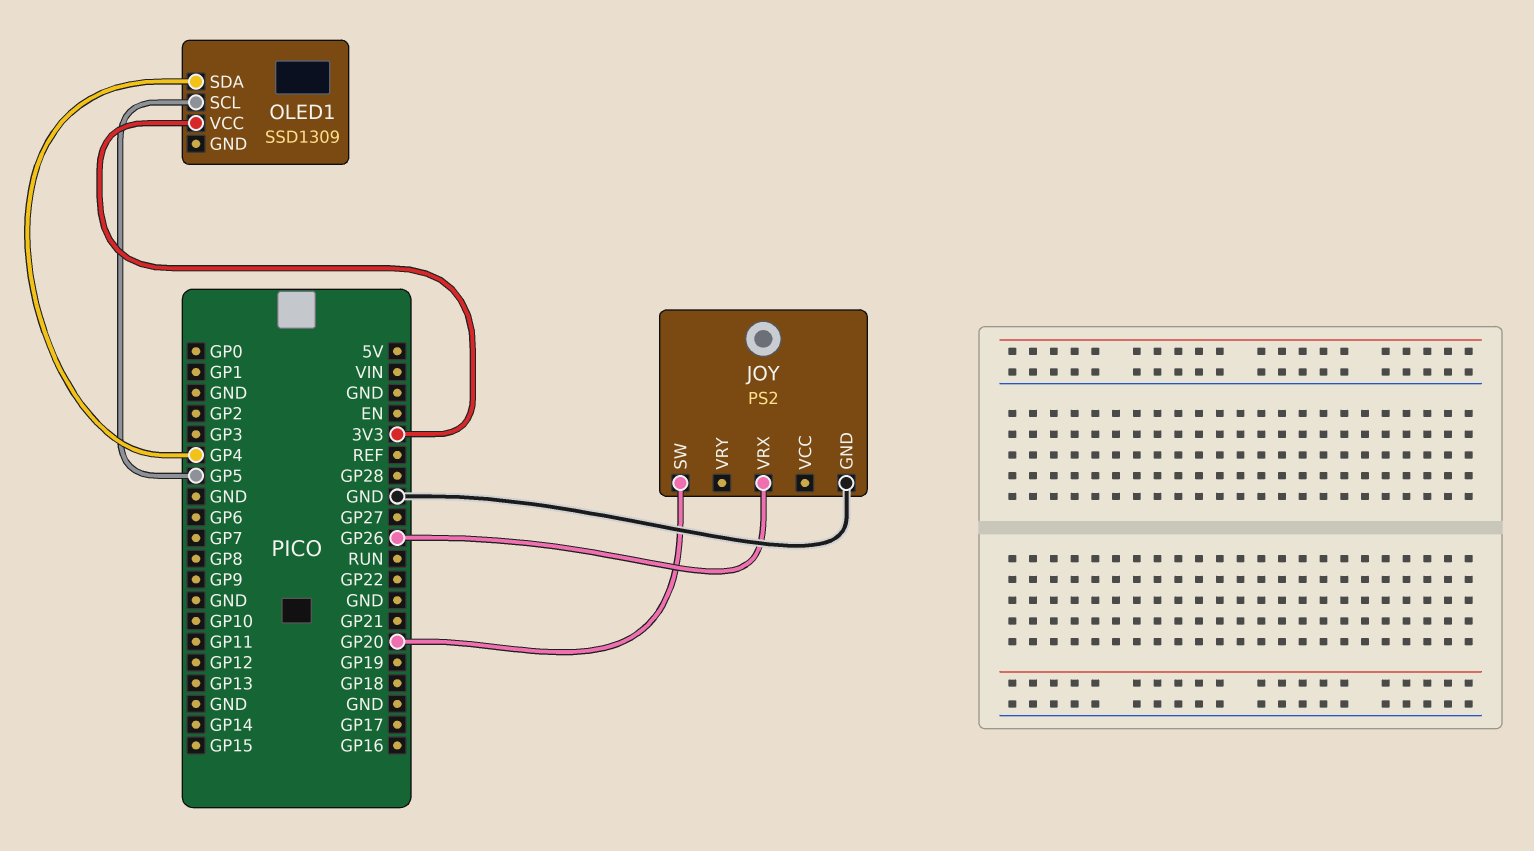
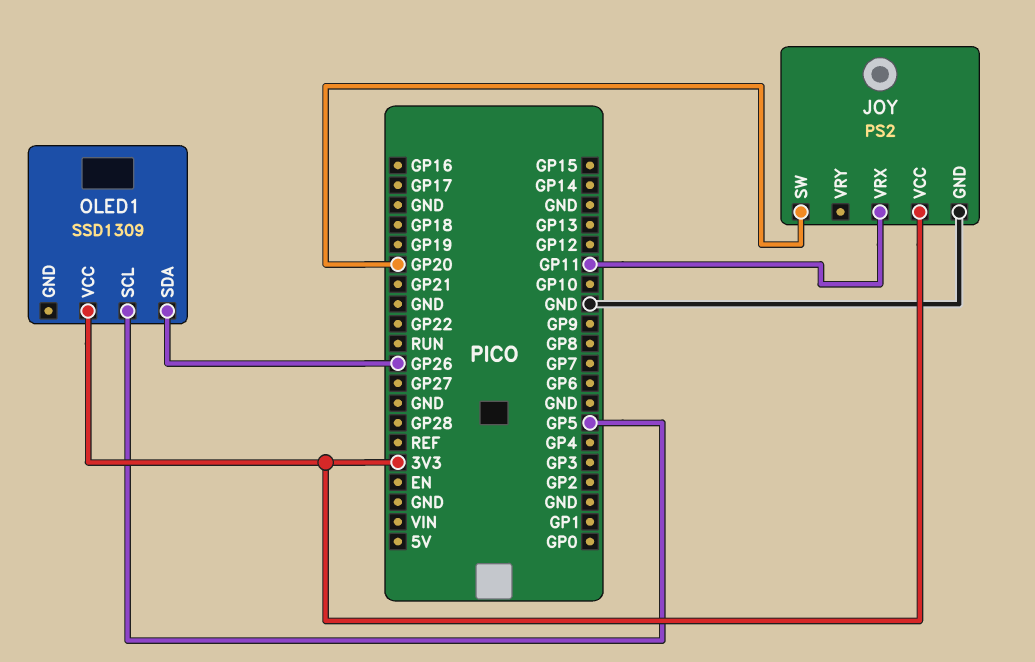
JOY pin VCC: none -> 3V3
JOY pin VRX: GP26 -> GP11
OLED1 pin SDA: GP4 -> GP26

